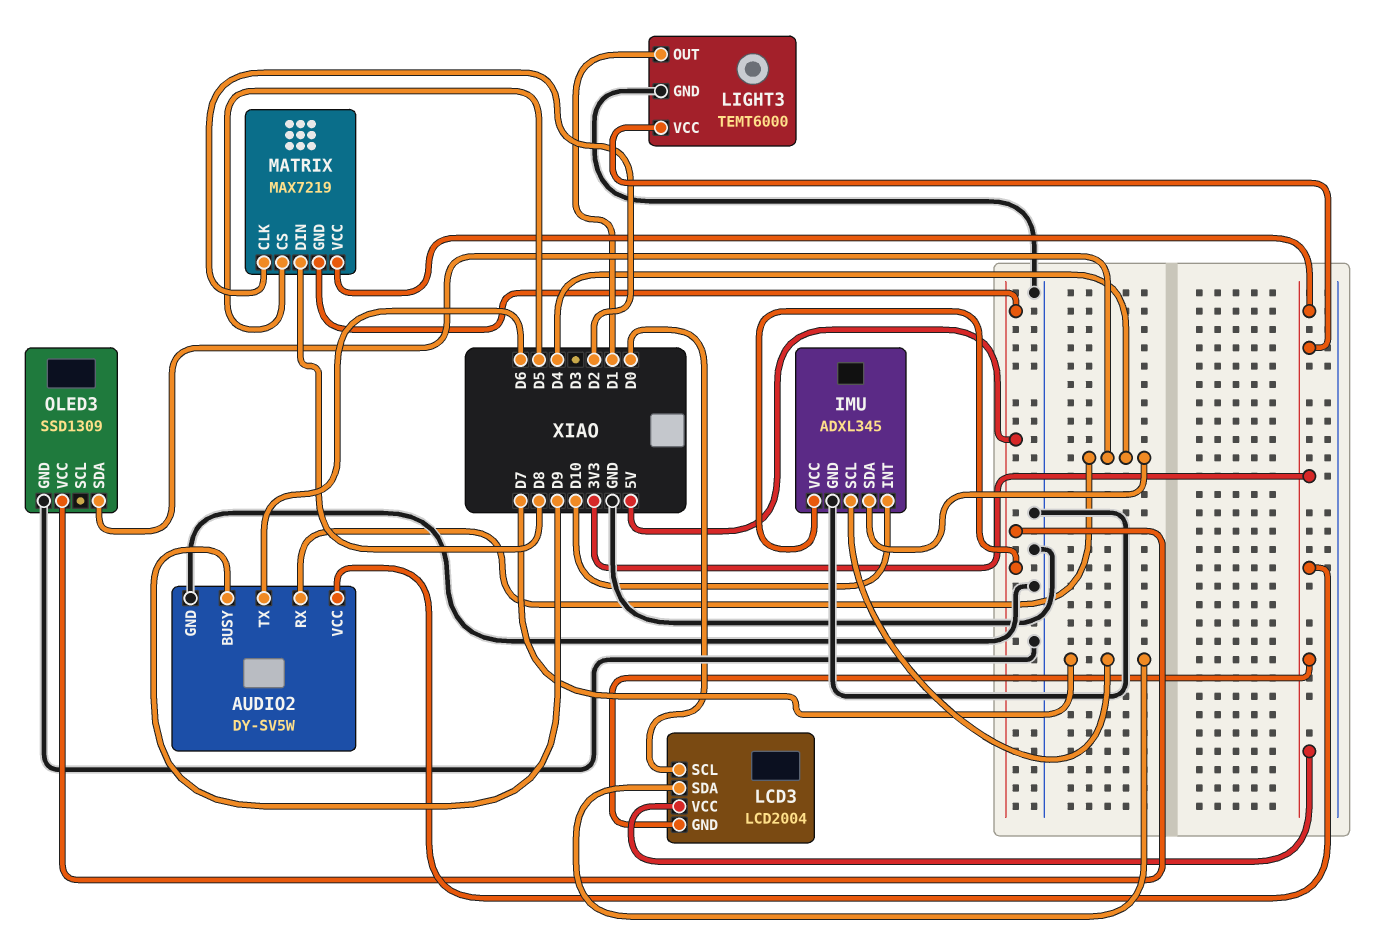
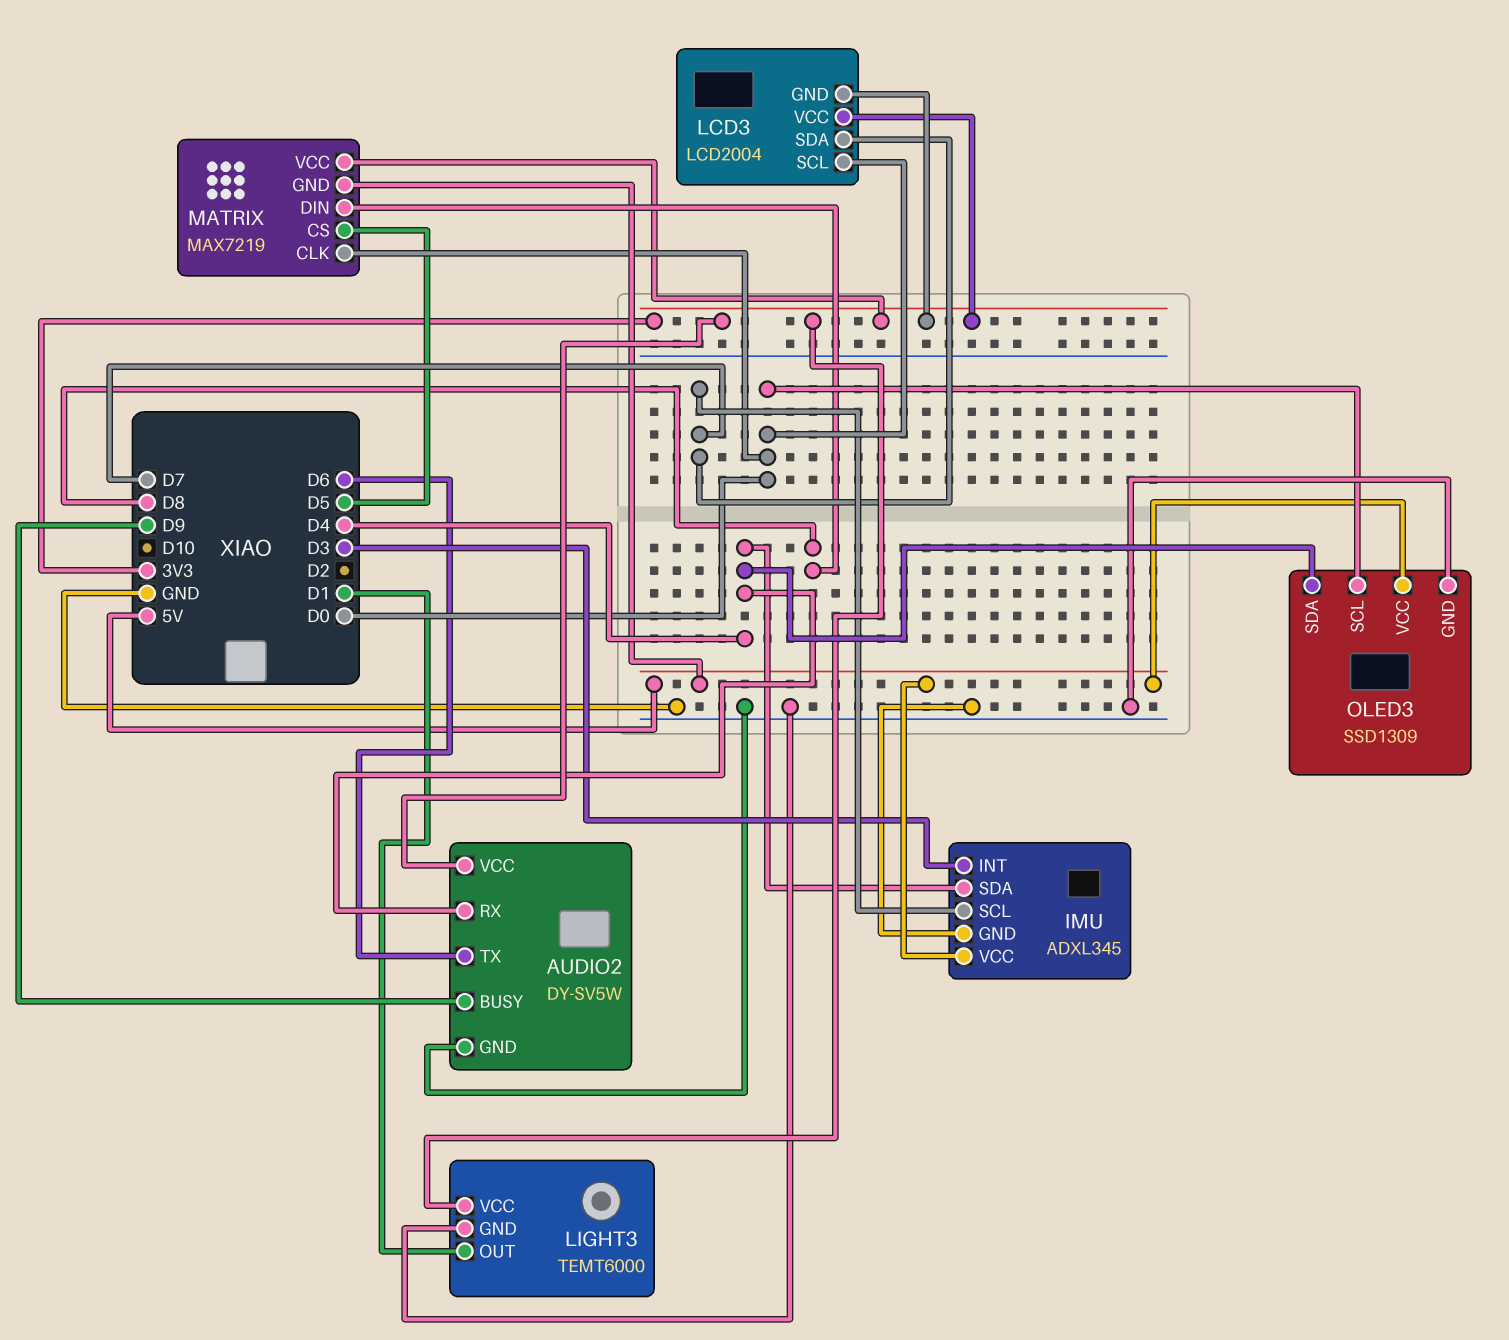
IMU pin INT: D10 -> D3
MATRIX pin CLK: D2 -> D0
OLED3 pin SCL: none -> D0

